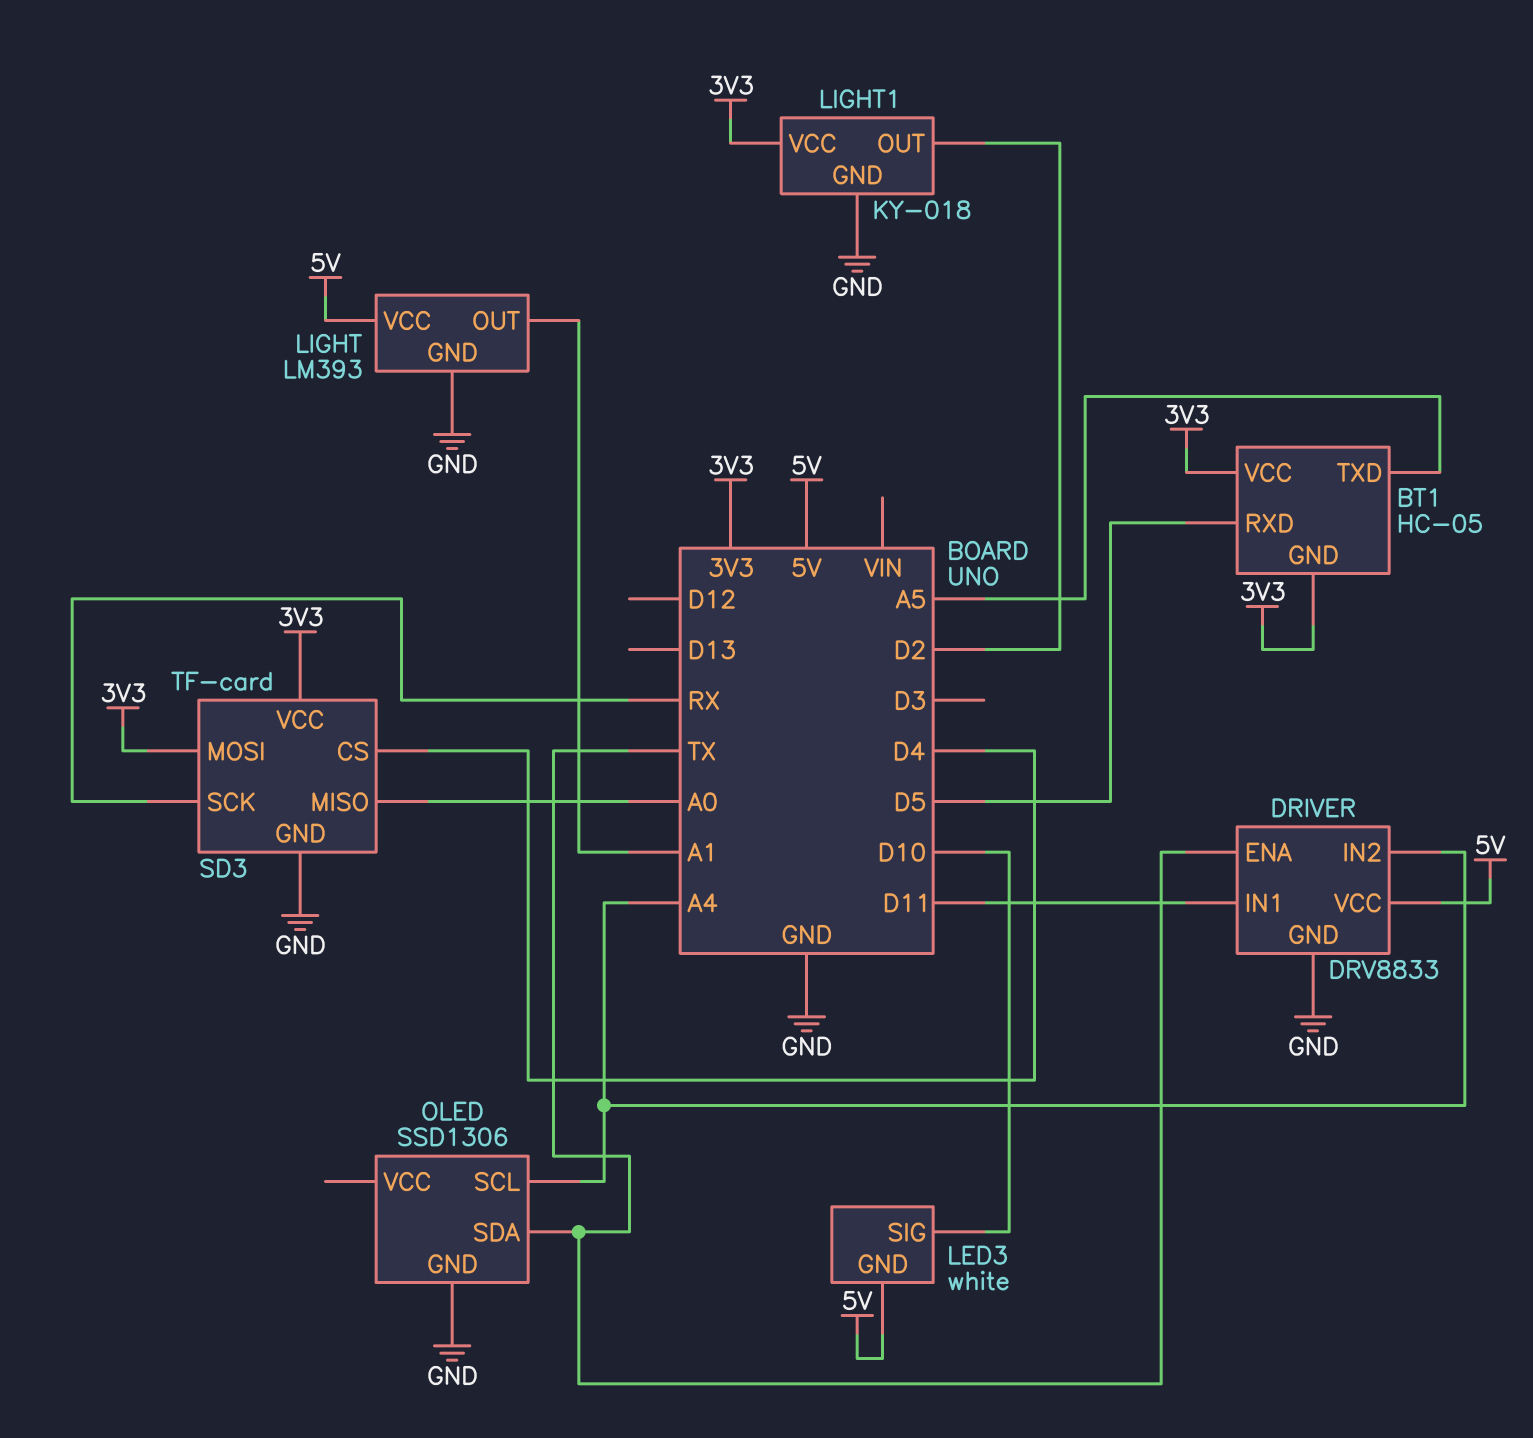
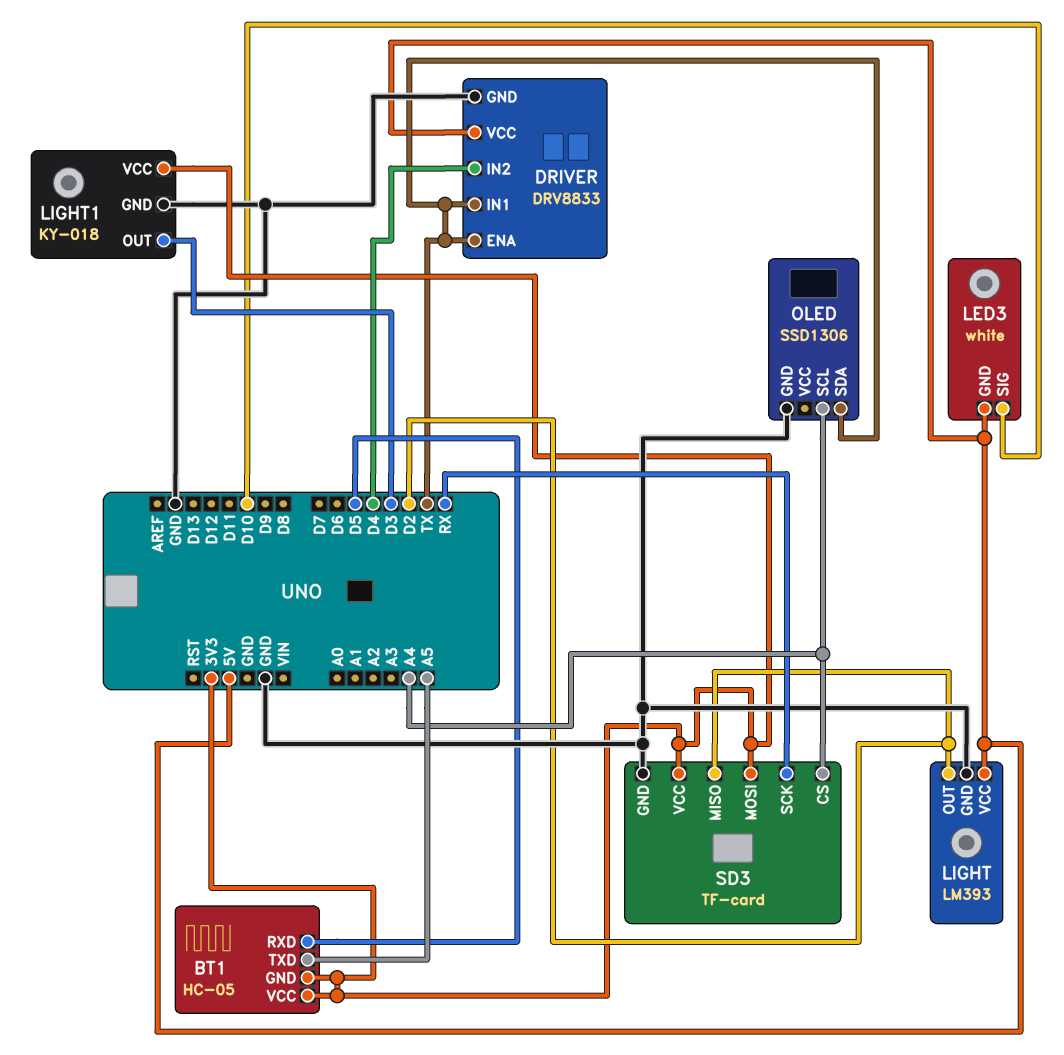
DRIVER pin IN1: D11 -> TX
DRIVER pin IN2: A4 -> D4
LIGHT pin OUT: A1 -> D2
LIGHT1 pin OUT: D2 -> D3
SD3 pin CS: D4 -> A4
SD3 pin MISO: A0 -> D2

